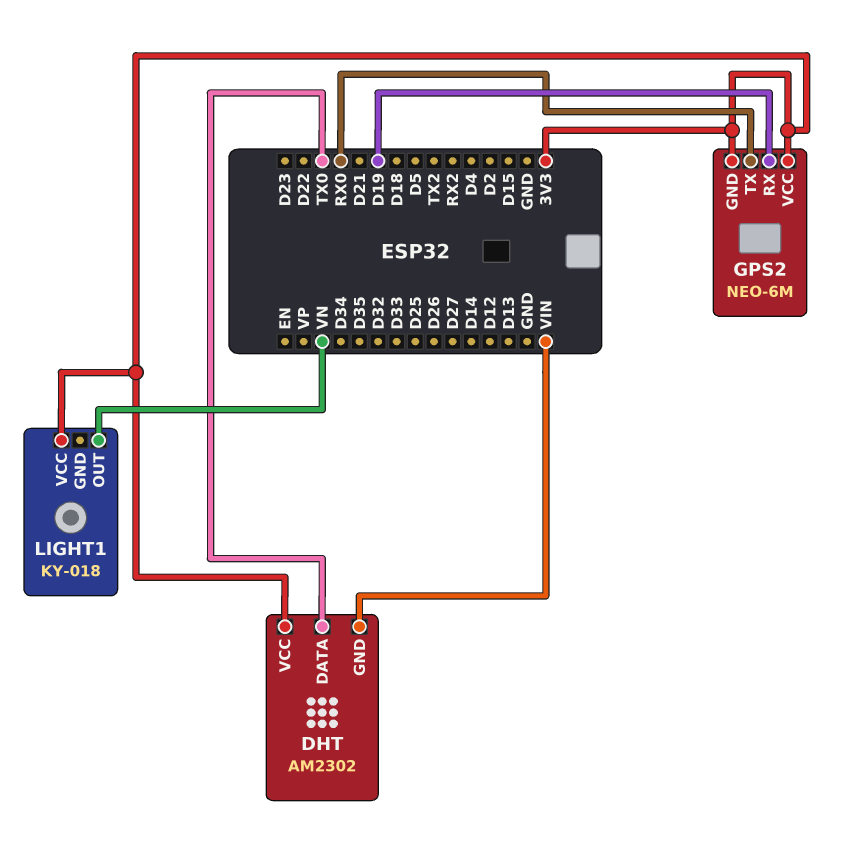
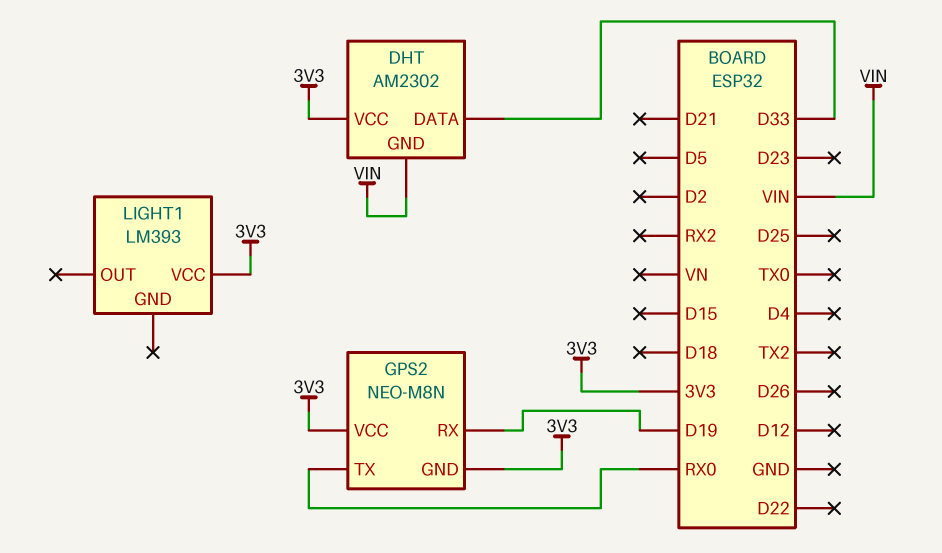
DHT pin DATA: TX0 -> D33
GPS2: NEO-6M -> NEO-M8N
LIGHT1: KY-018 -> LM393
LIGHT1 pin OUT: VN -> none

